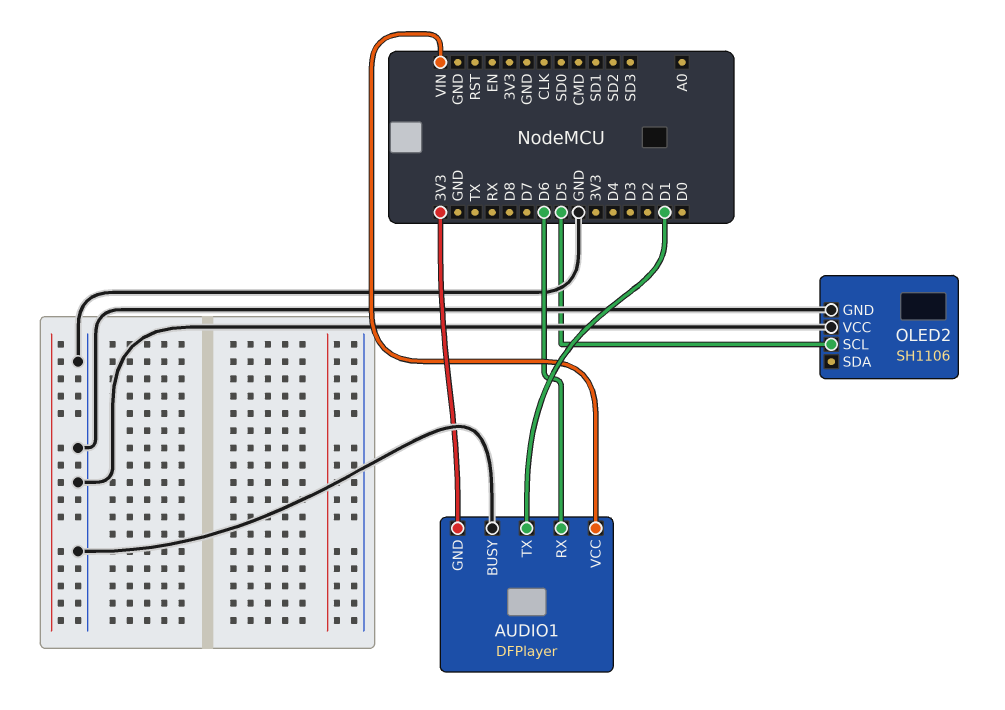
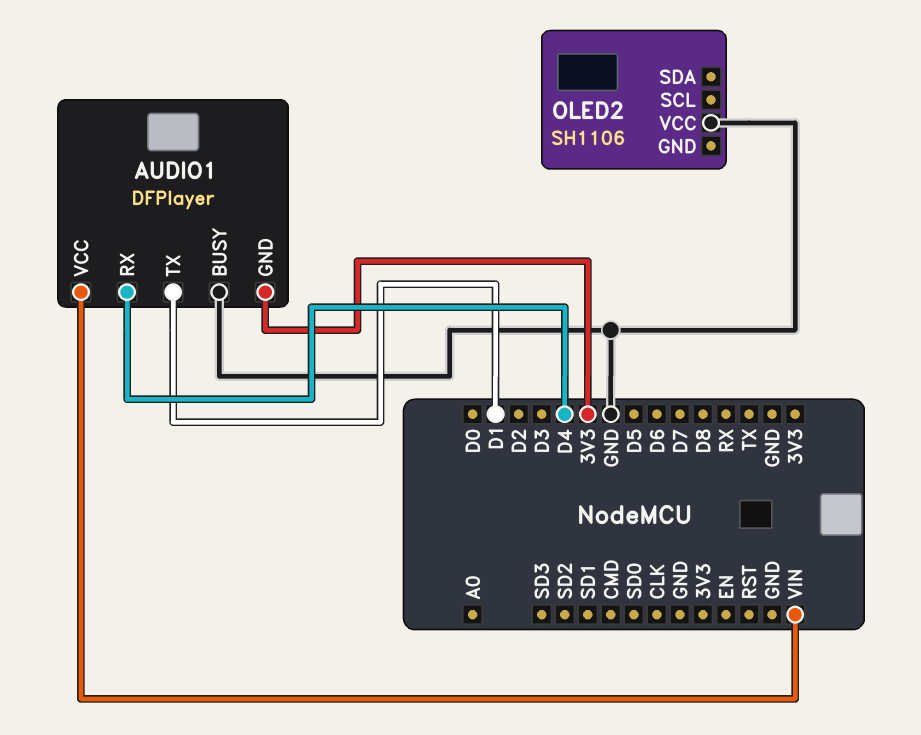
AUDIO1 pin RX: D6 -> D4
OLED2 pin GND: GND -> none
OLED2 pin SCL: D5 -> none

